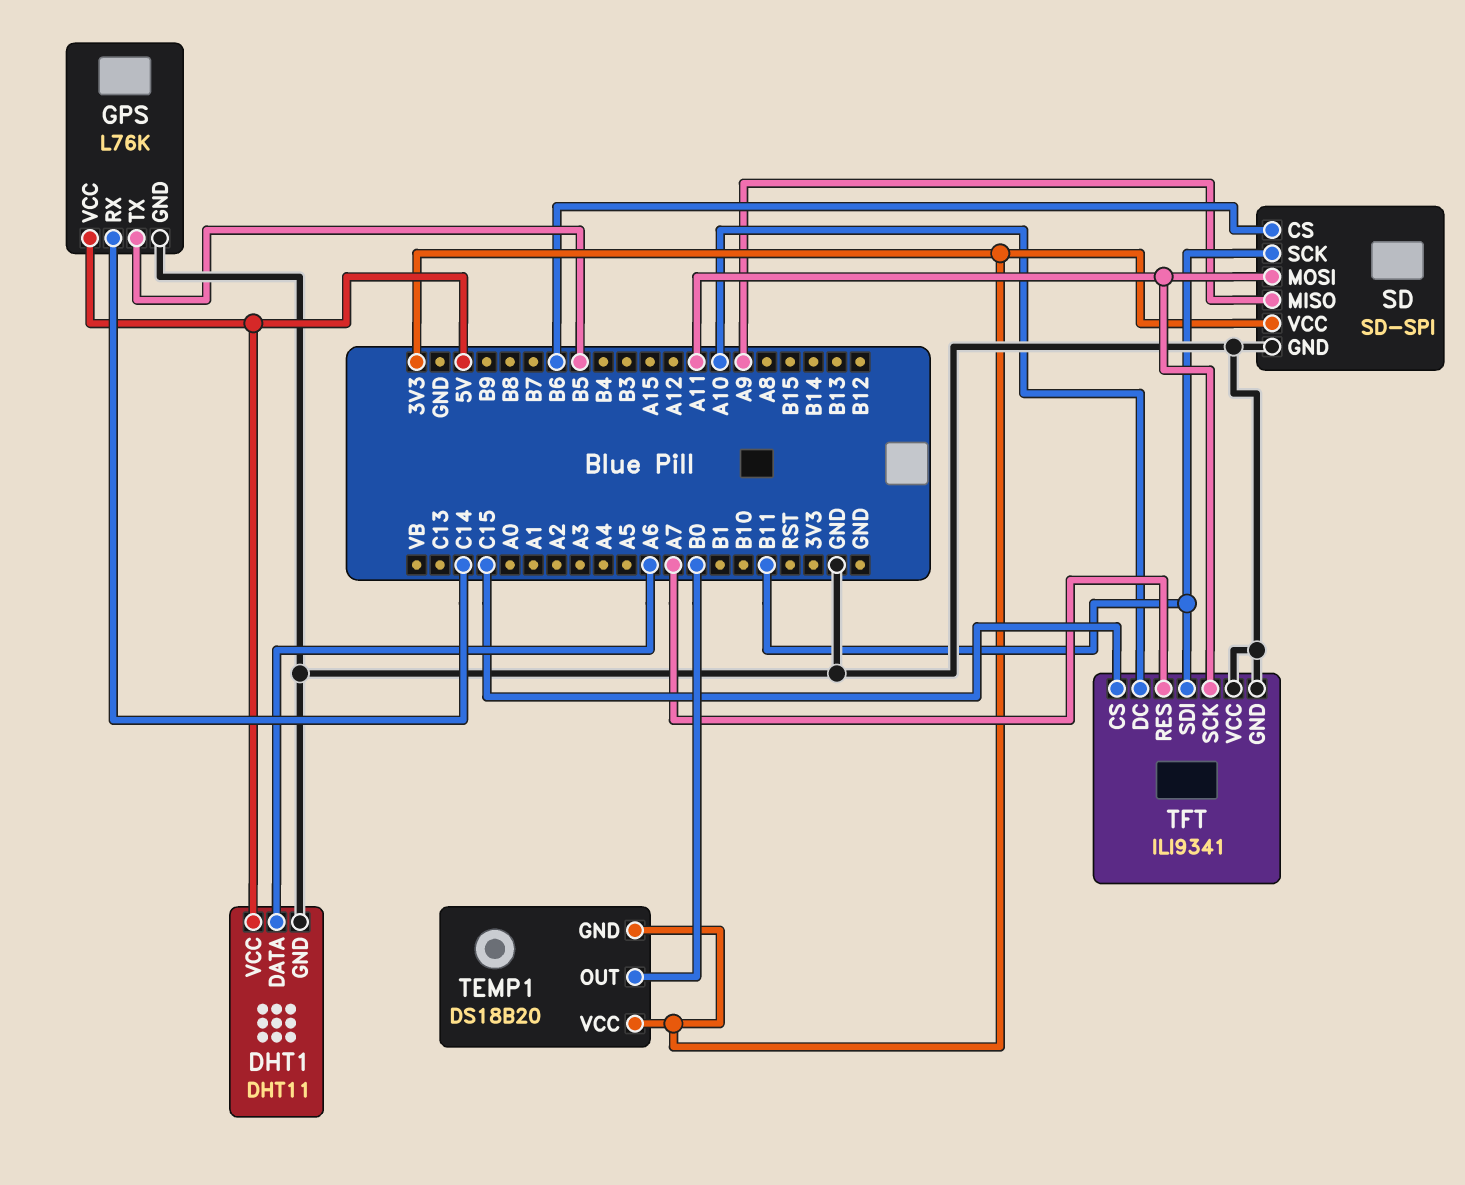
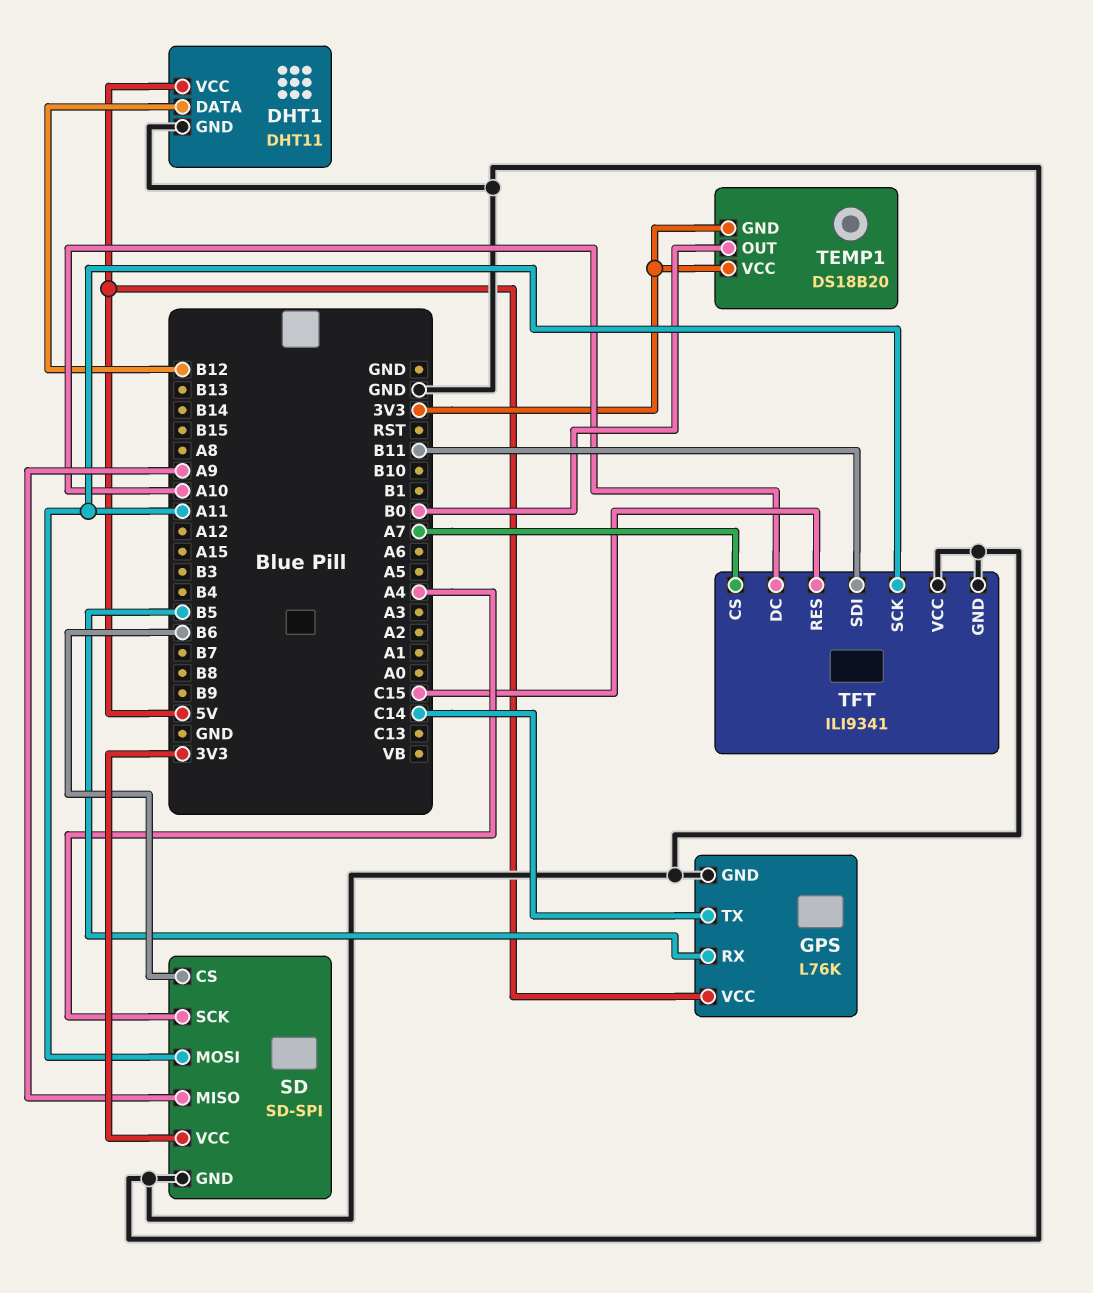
DHT1 pin DATA: A6 -> B12
GPS pin RX: C14 -> B5
GPS pin TX: B5 -> C14
SD pin SCK: B11 -> A4
TFT pin CS: C15 -> A7
TFT pin RES: A7 -> C15

